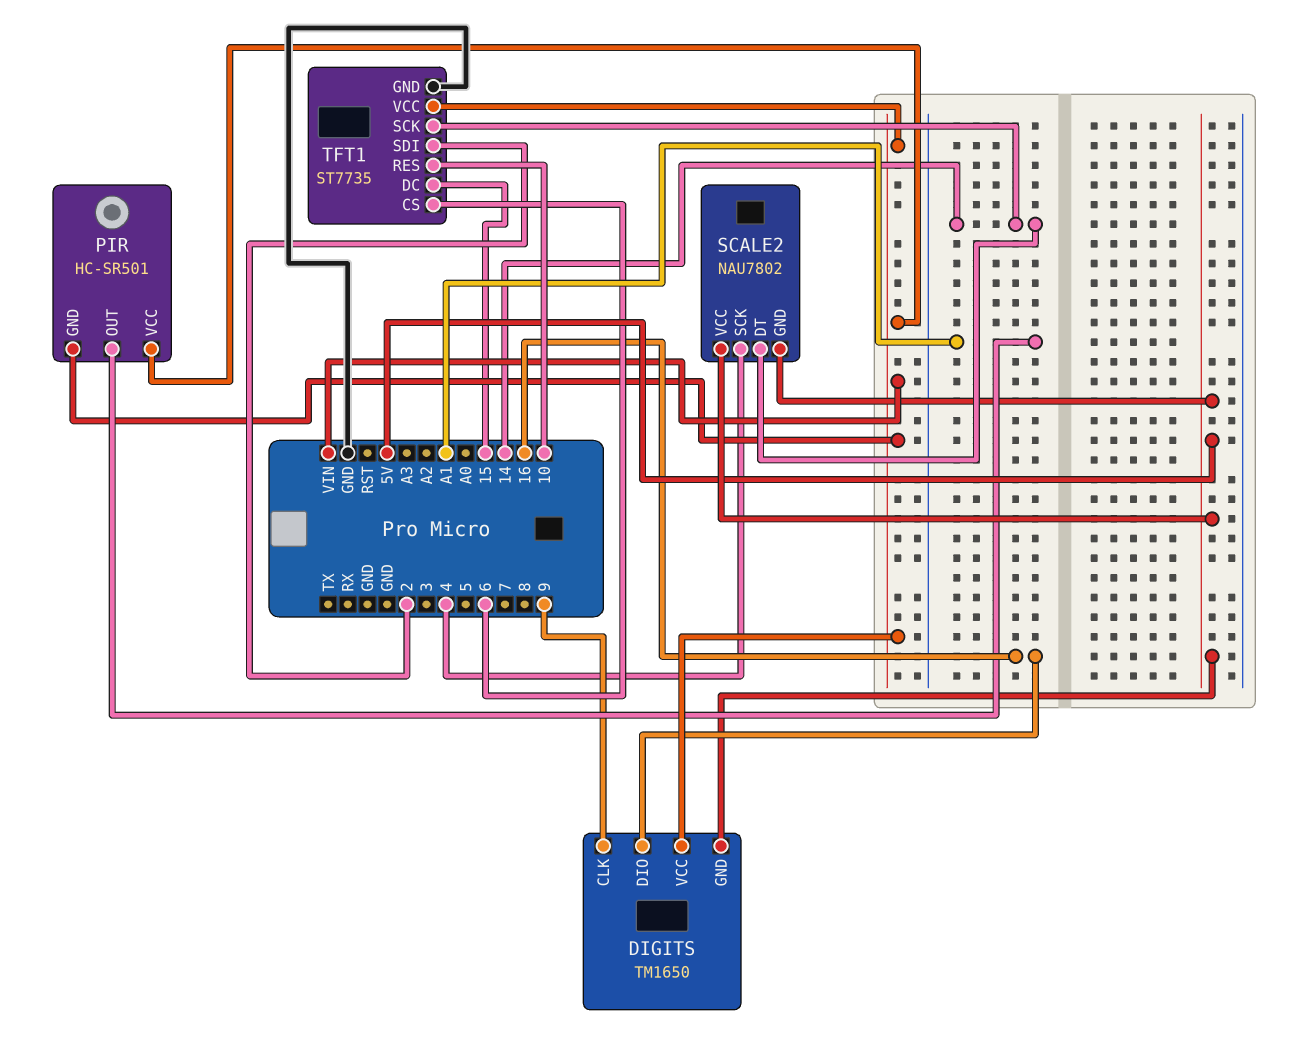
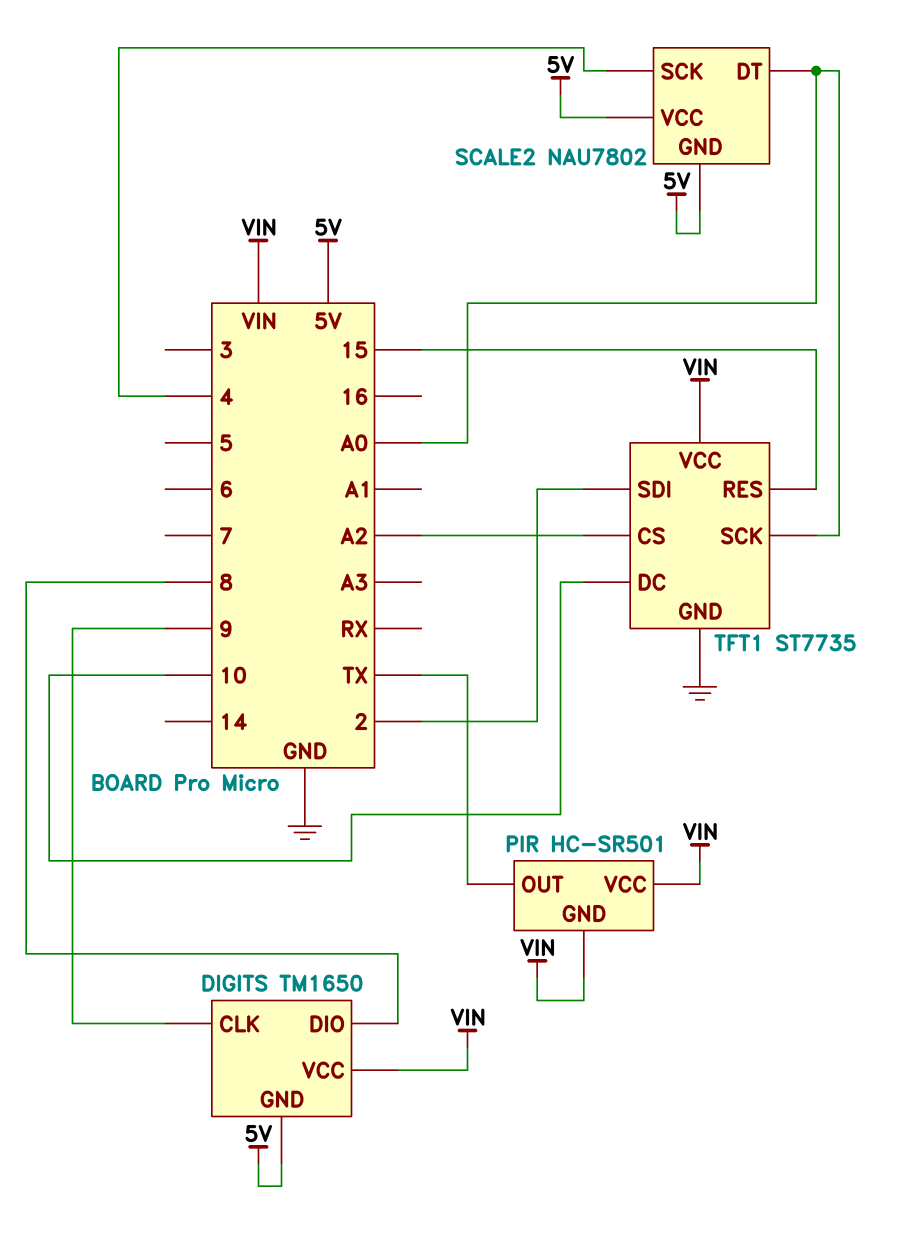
DIGITS pin DIO: 16 -> 8
PIR pin OUT: A1 -> TX
SCALE2 pin DT: 14 -> A0
TFT1 pin CS: 6 -> A2
TFT1 pin DC: 15 -> 10
TFT1 pin RES: 10 -> 15
TFT1 pin SCK: 14 -> A0

